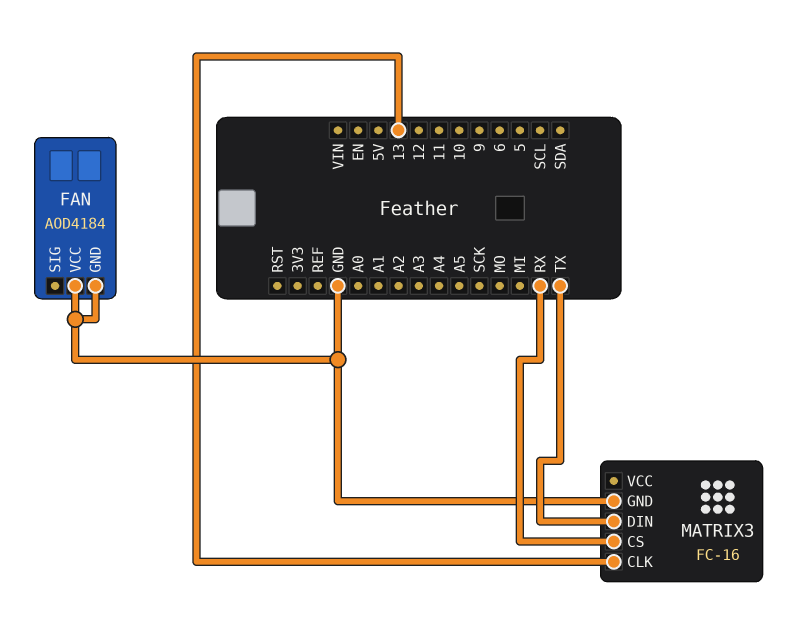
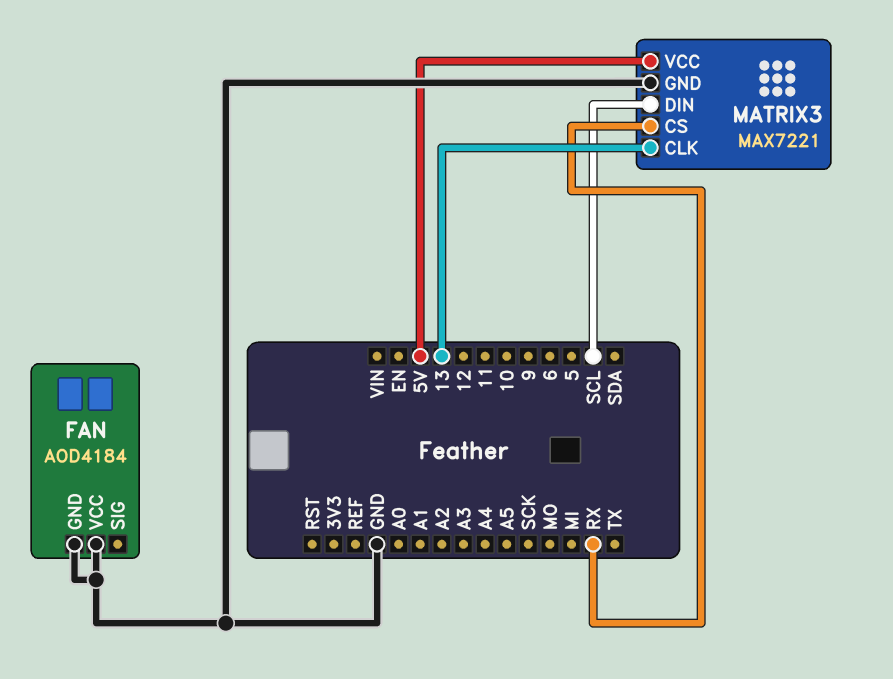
MATRIX3: FC-16 -> MAX7221
MATRIX3 pin DIN: TX -> SCL
MATRIX3 pin VCC: none -> 5V

